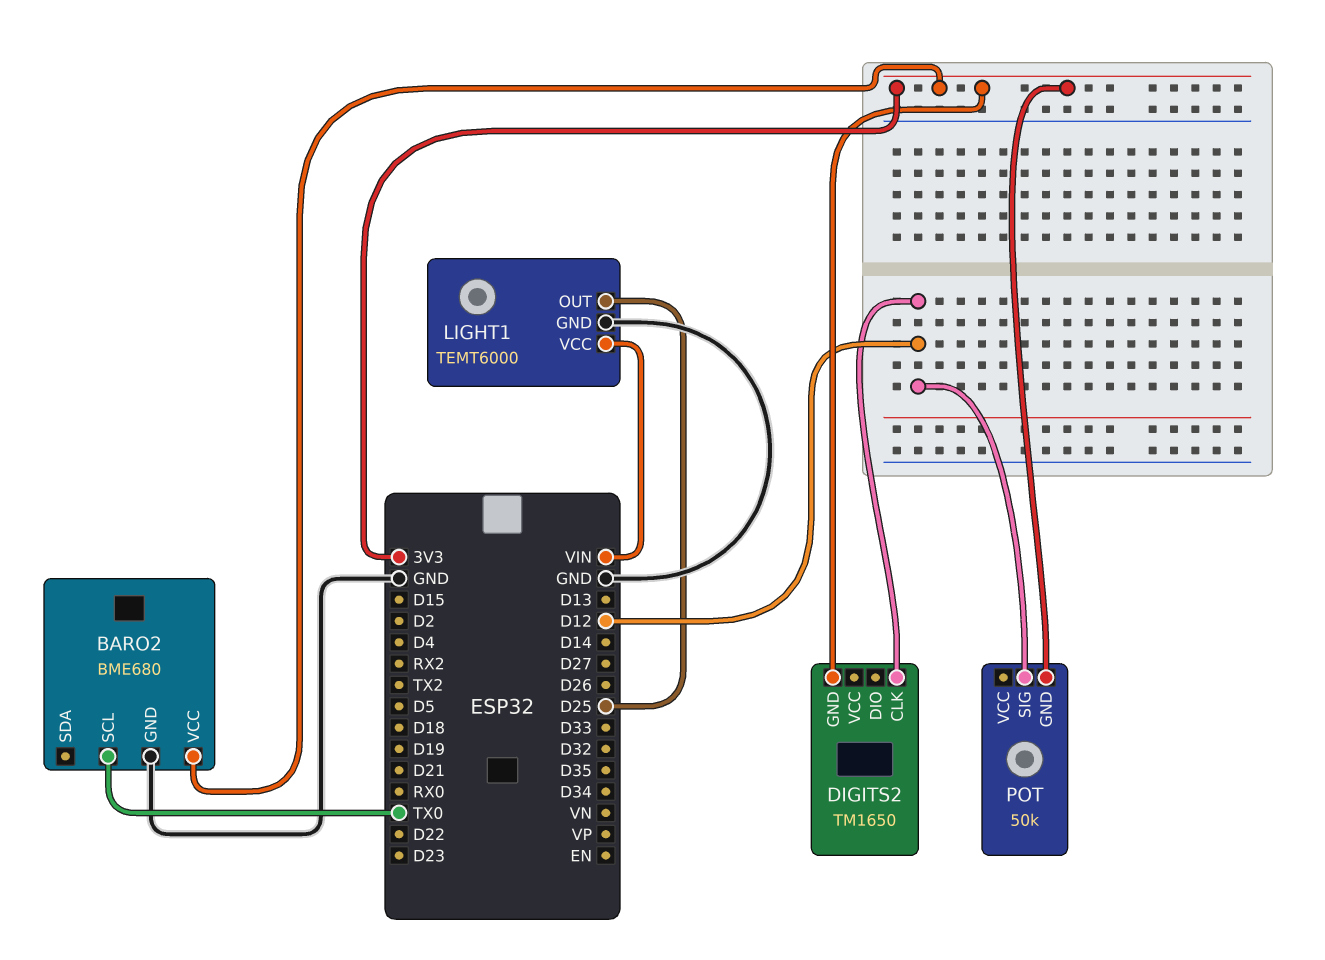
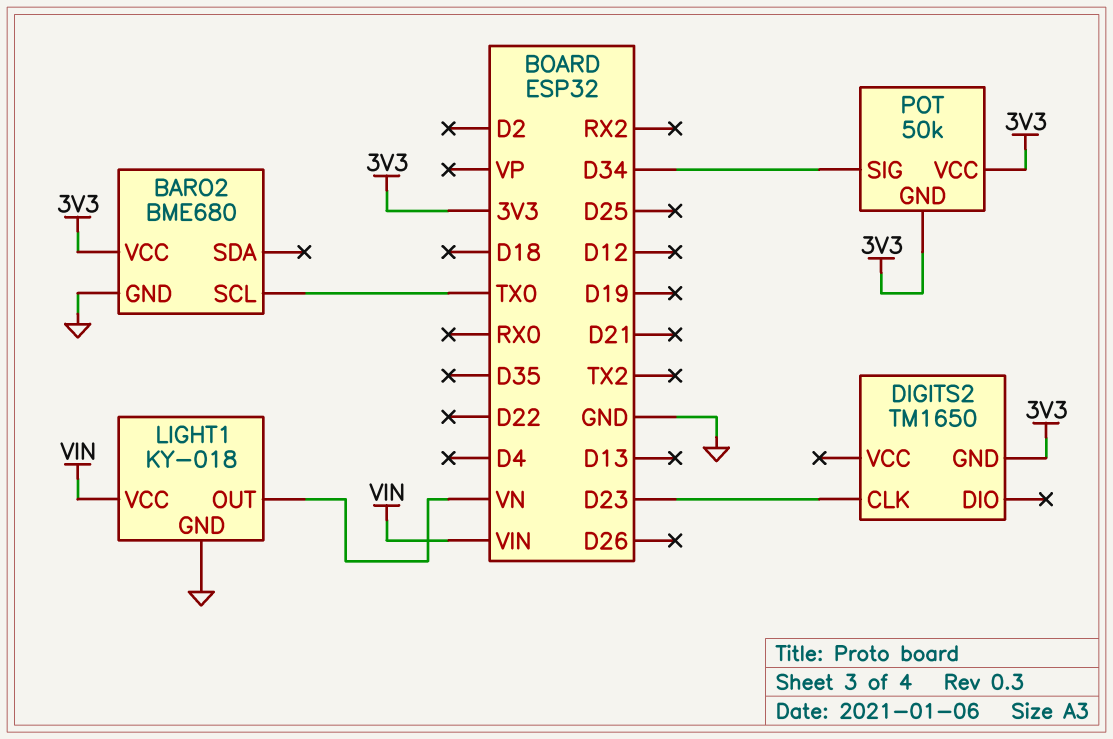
DIGITS2 pin CLK: D12 -> D23
LIGHT1: TEMT6000 -> KY-018
LIGHT1 pin OUT: D25 -> VN
POT pin SIG: D12 -> D34
POT pin VCC: none -> 3V3

